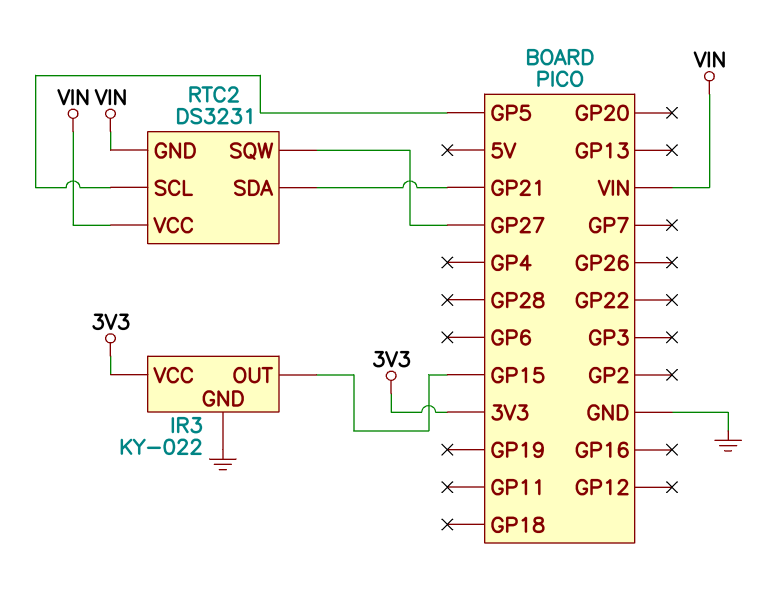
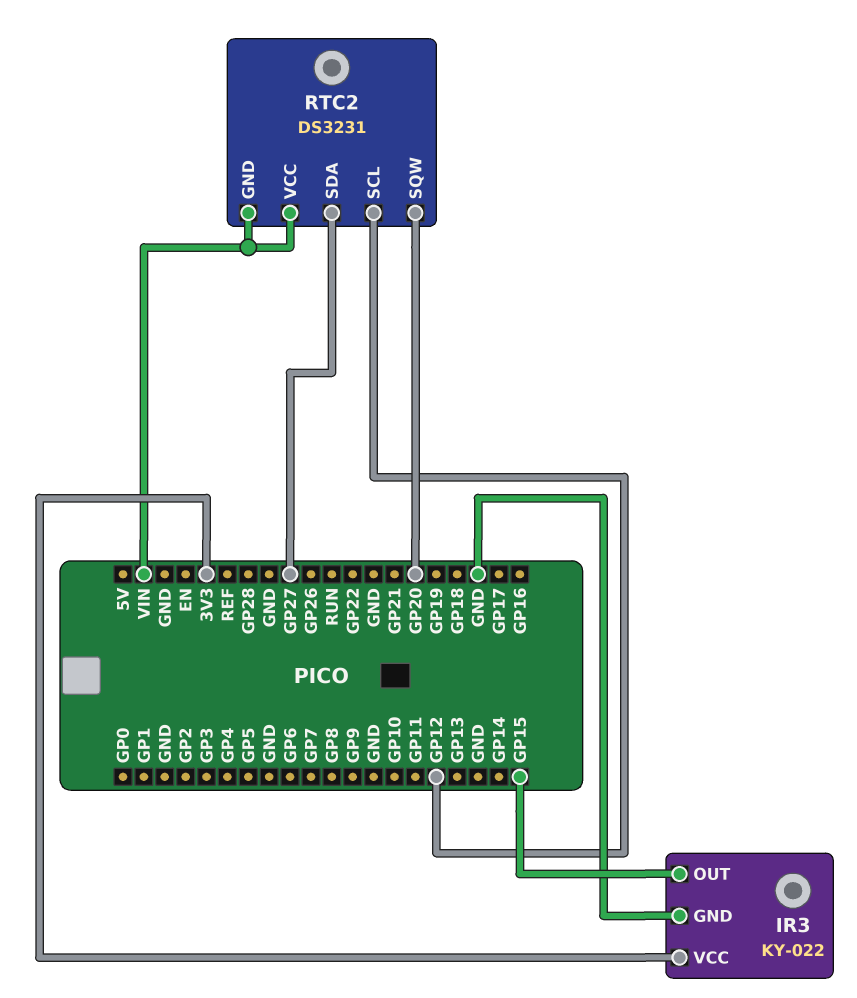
RTC2 pin SCL: GP5 -> GP12
RTC2 pin SDA: GP21 -> GP27
RTC2 pin SQW: GP27 -> GP20

